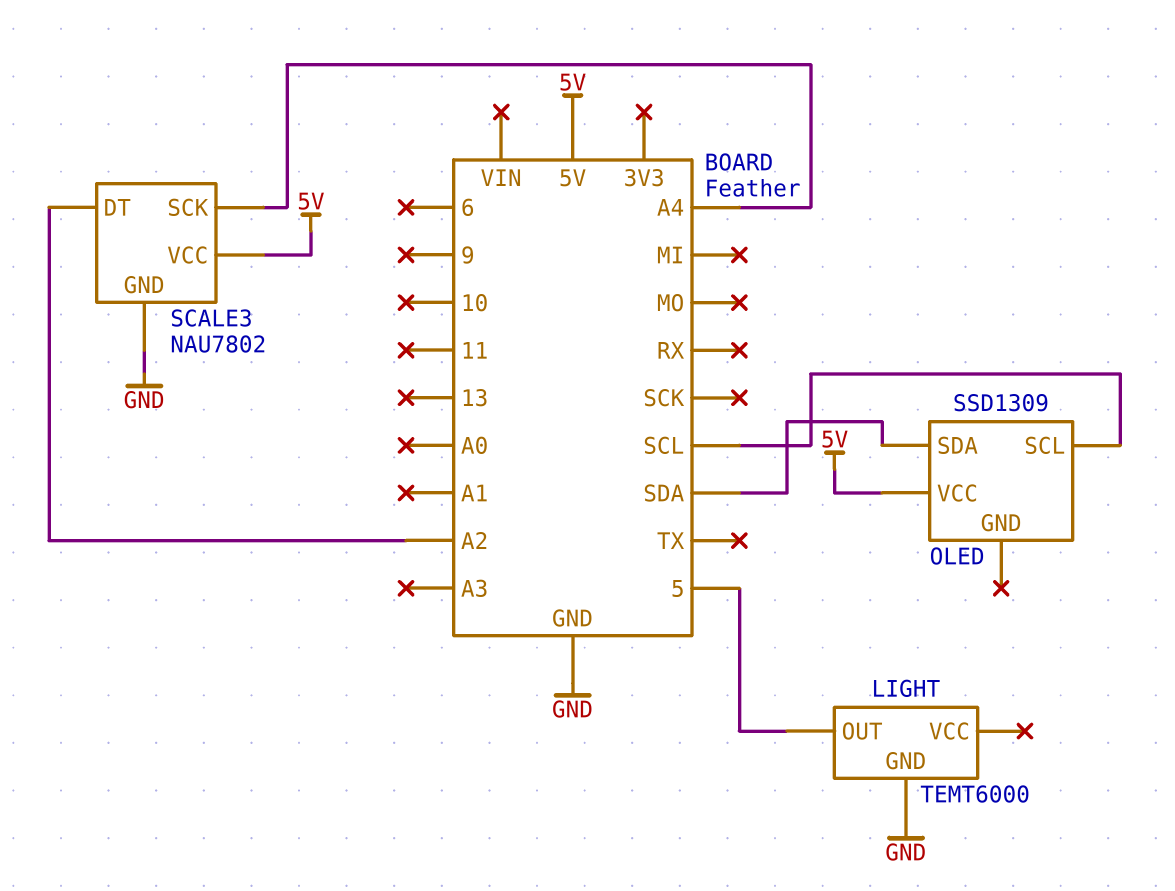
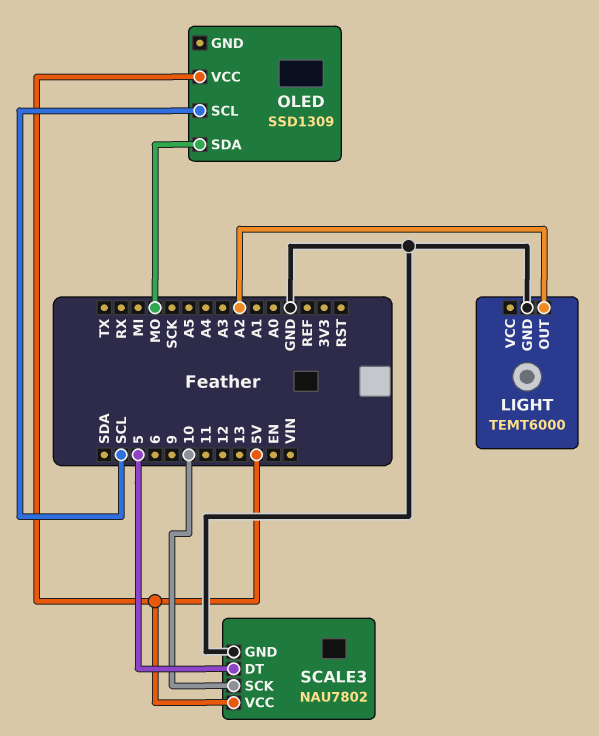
LIGHT pin OUT: 5 -> A2
OLED pin SDA: SDA -> MO
SCALE3 pin DT: A2 -> 5
SCALE3 pin SCK: A4 -> 10

